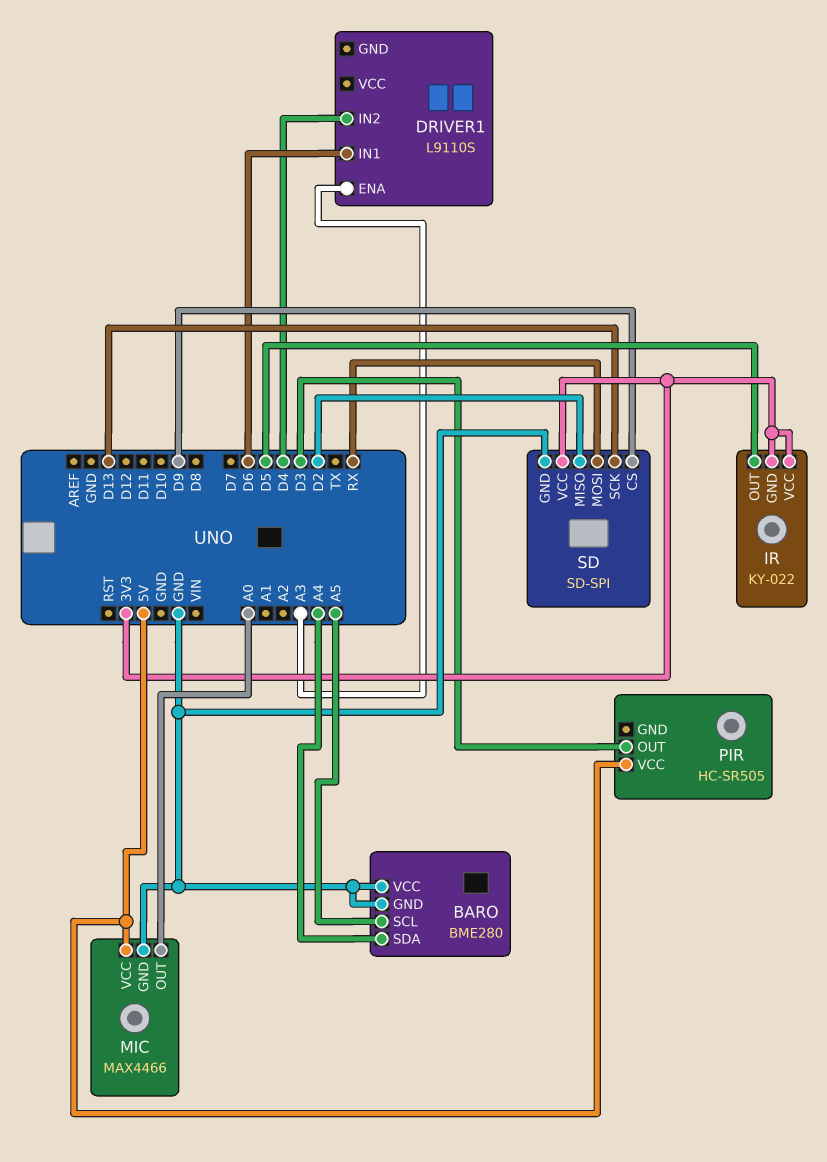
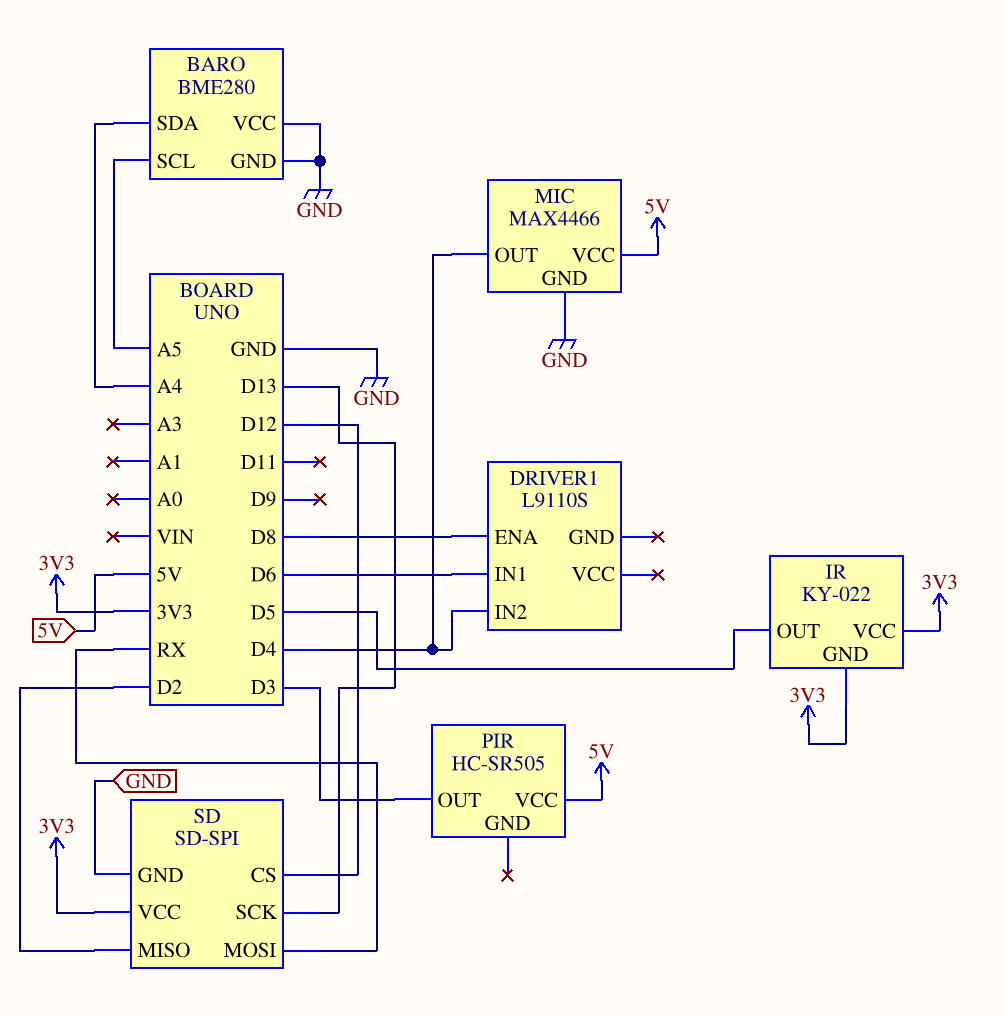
DRIVER1 pin ENA: A3 -> D8
MIC pin OUT: A0 -> D4
SD pin CS: D9 -> D12

